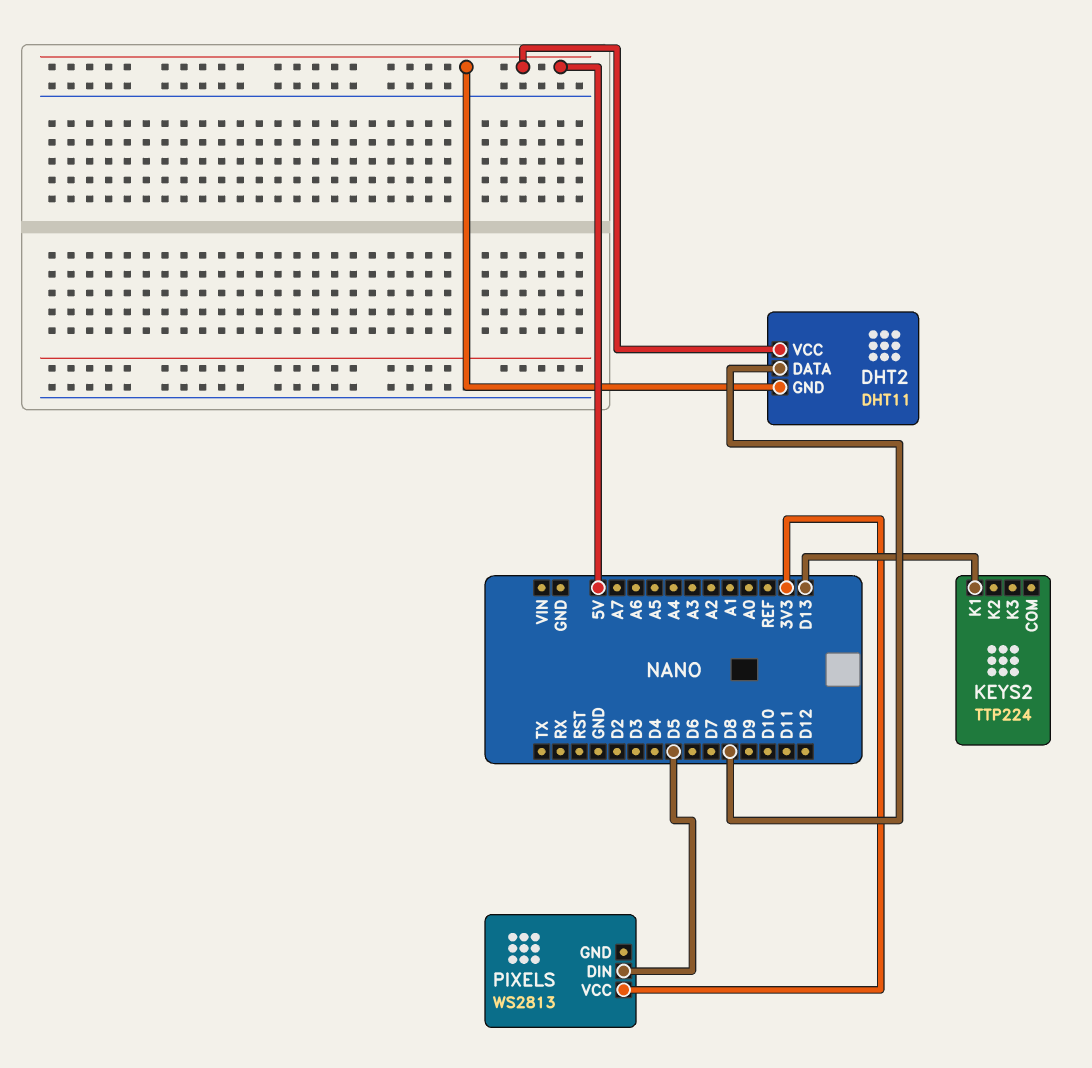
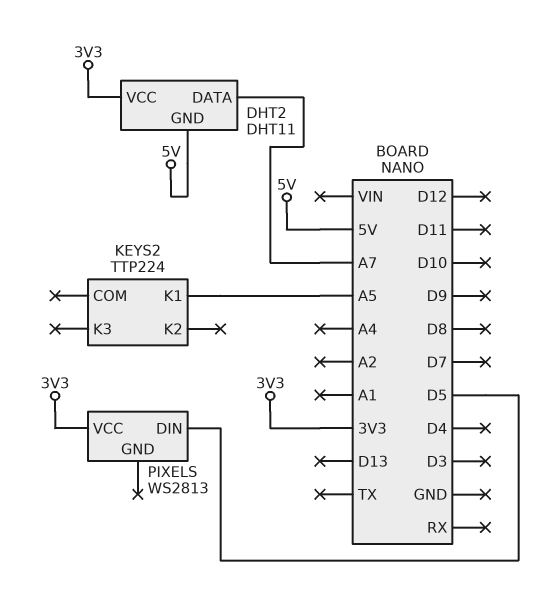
DHT2 pin DATA: D8 -> A7
DHT2 pin VCC: 5V -> 3V3
KEYS2 pin K1: D13 -> A5

